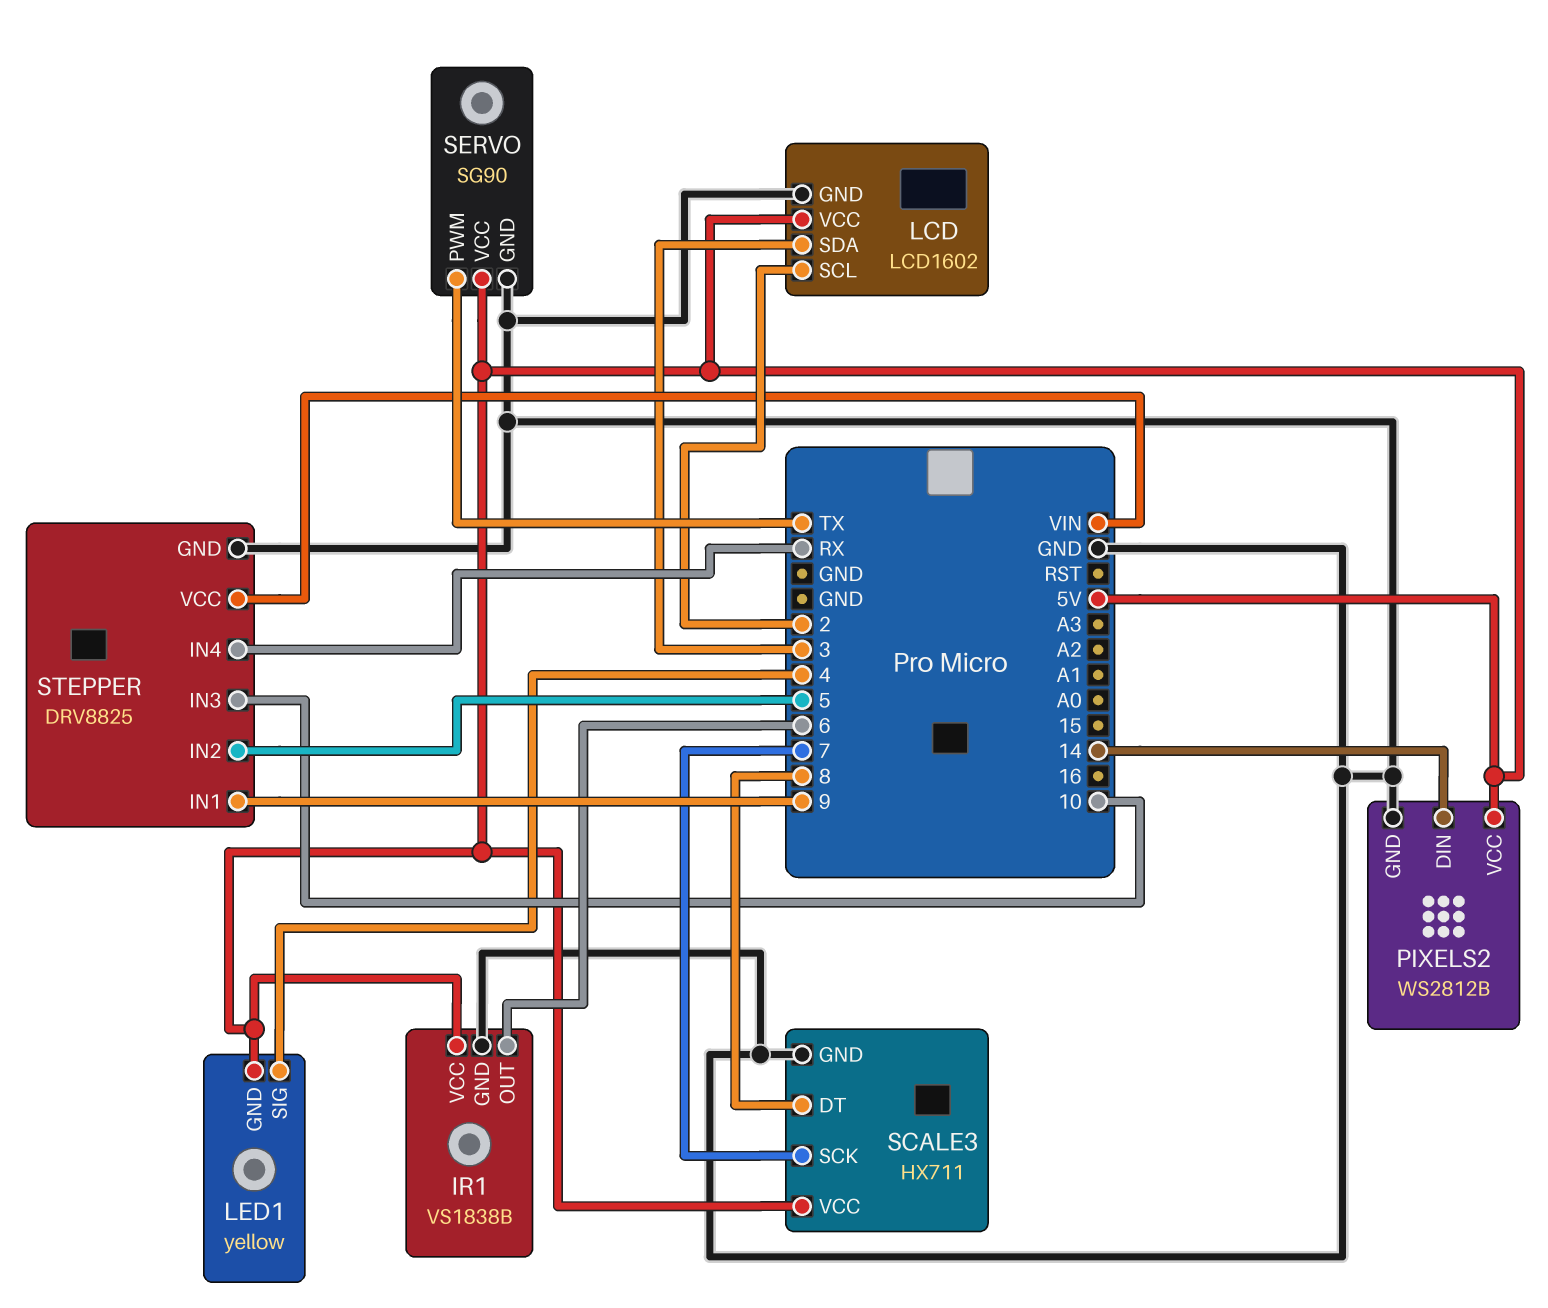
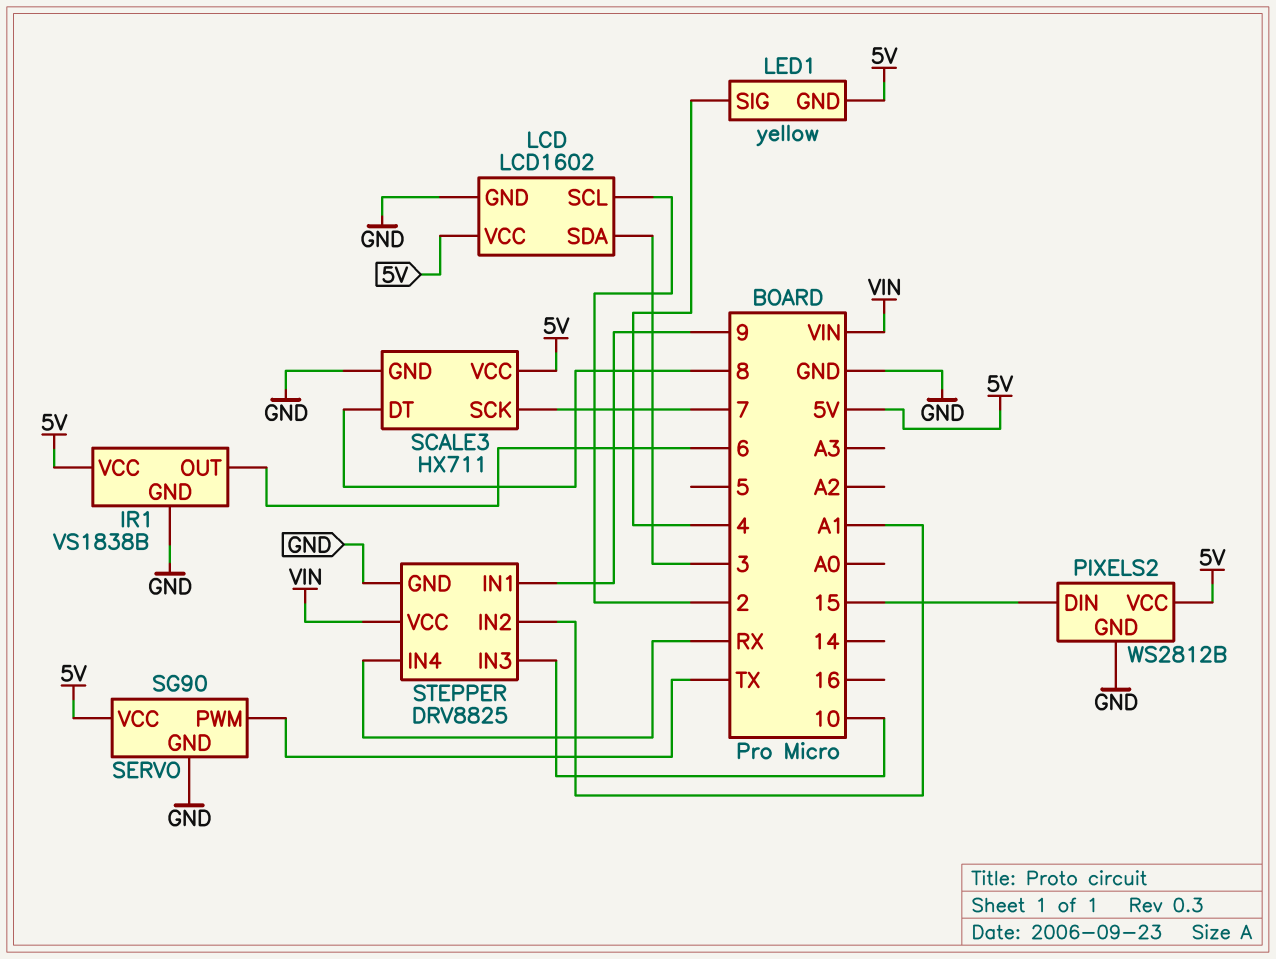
PIXELS2 pin DIN: 14 -> 15
STEPPER pin IN2: 5 -> A1

